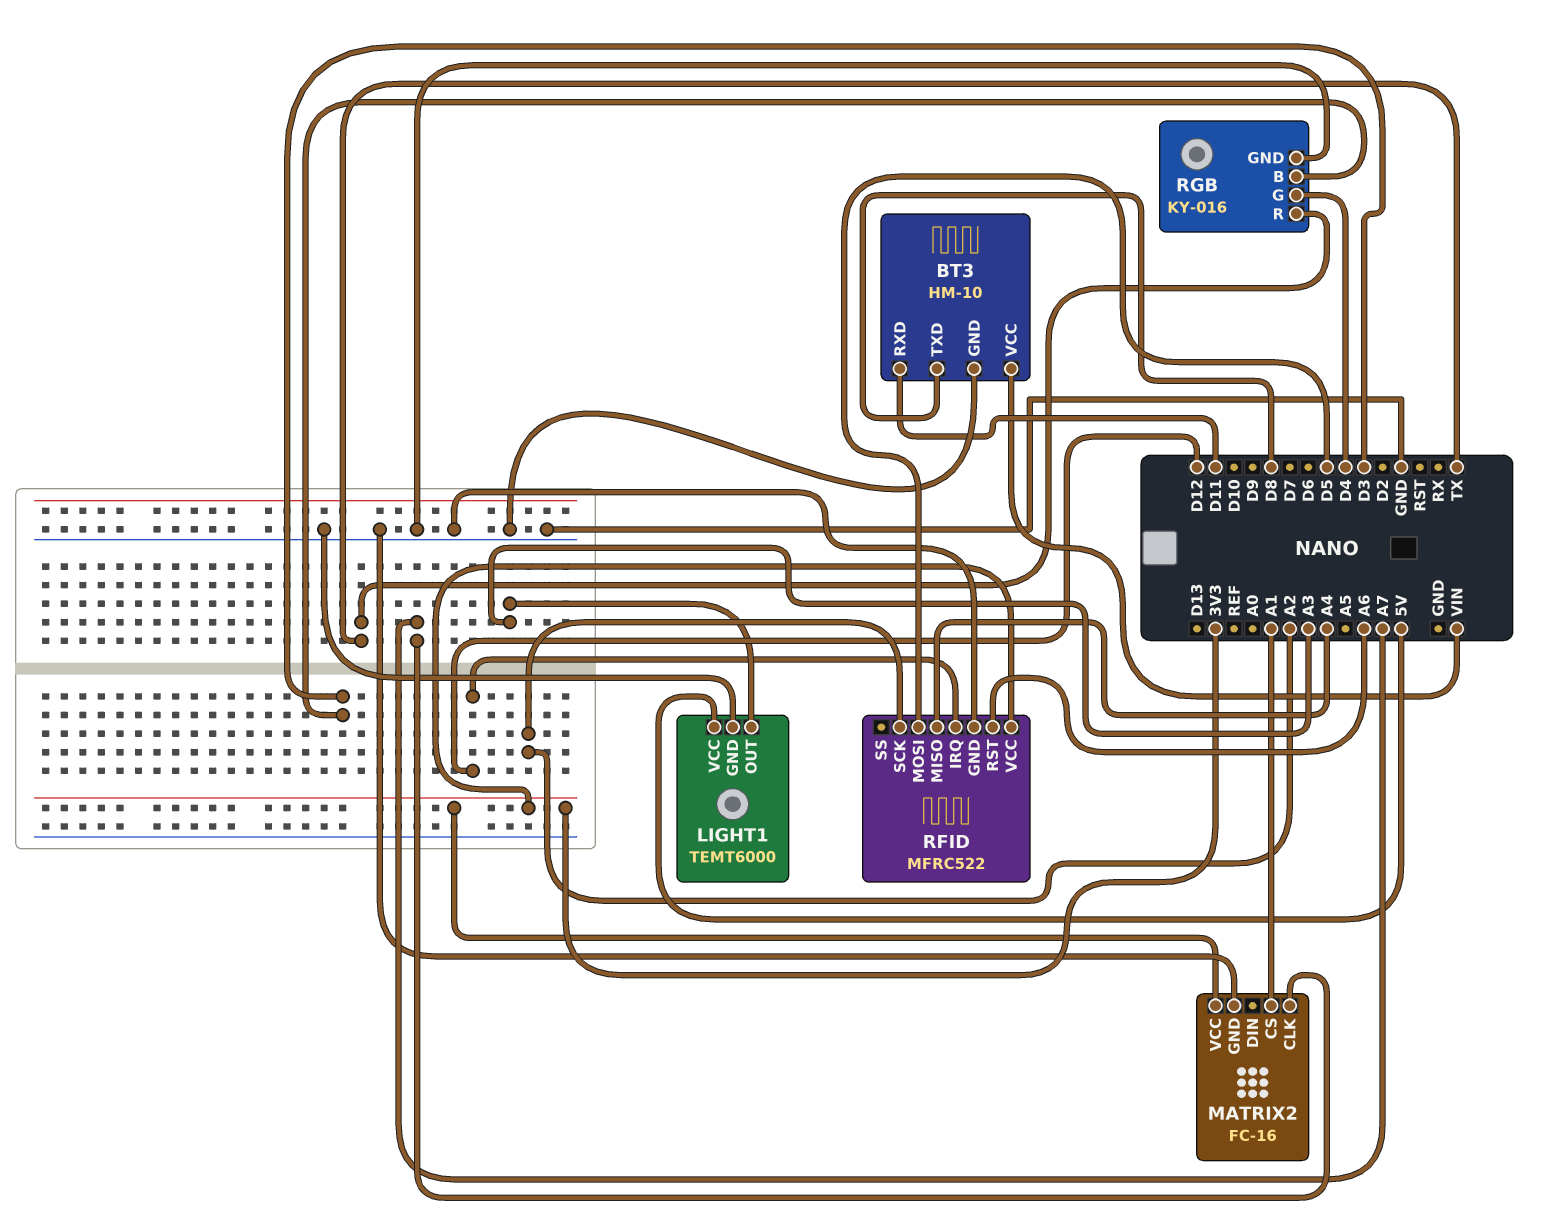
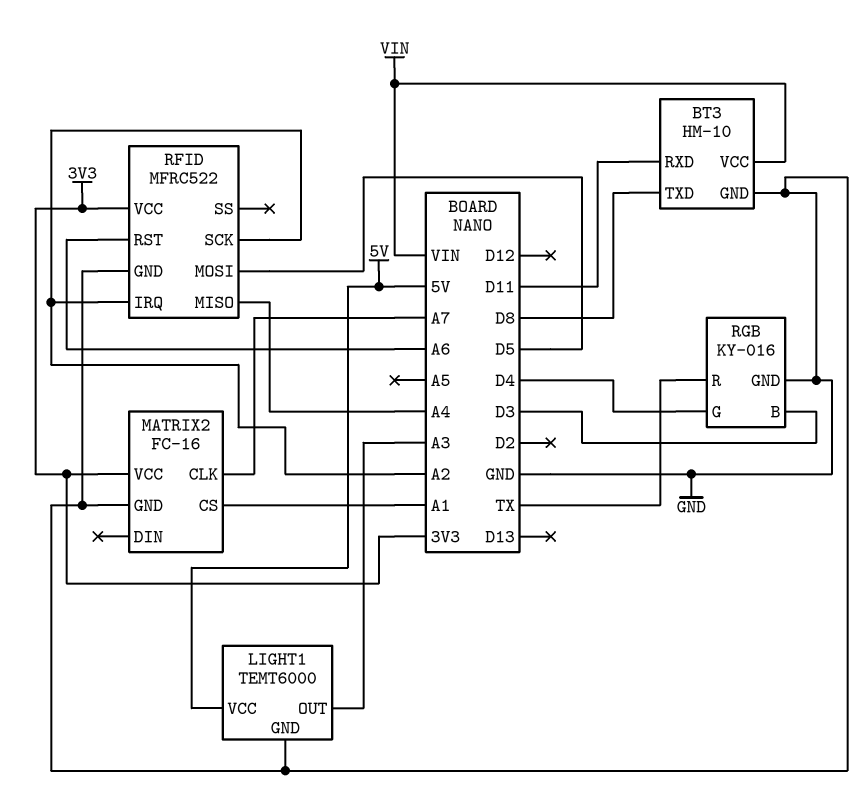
RFID pin IRQ: D12 -> A2

